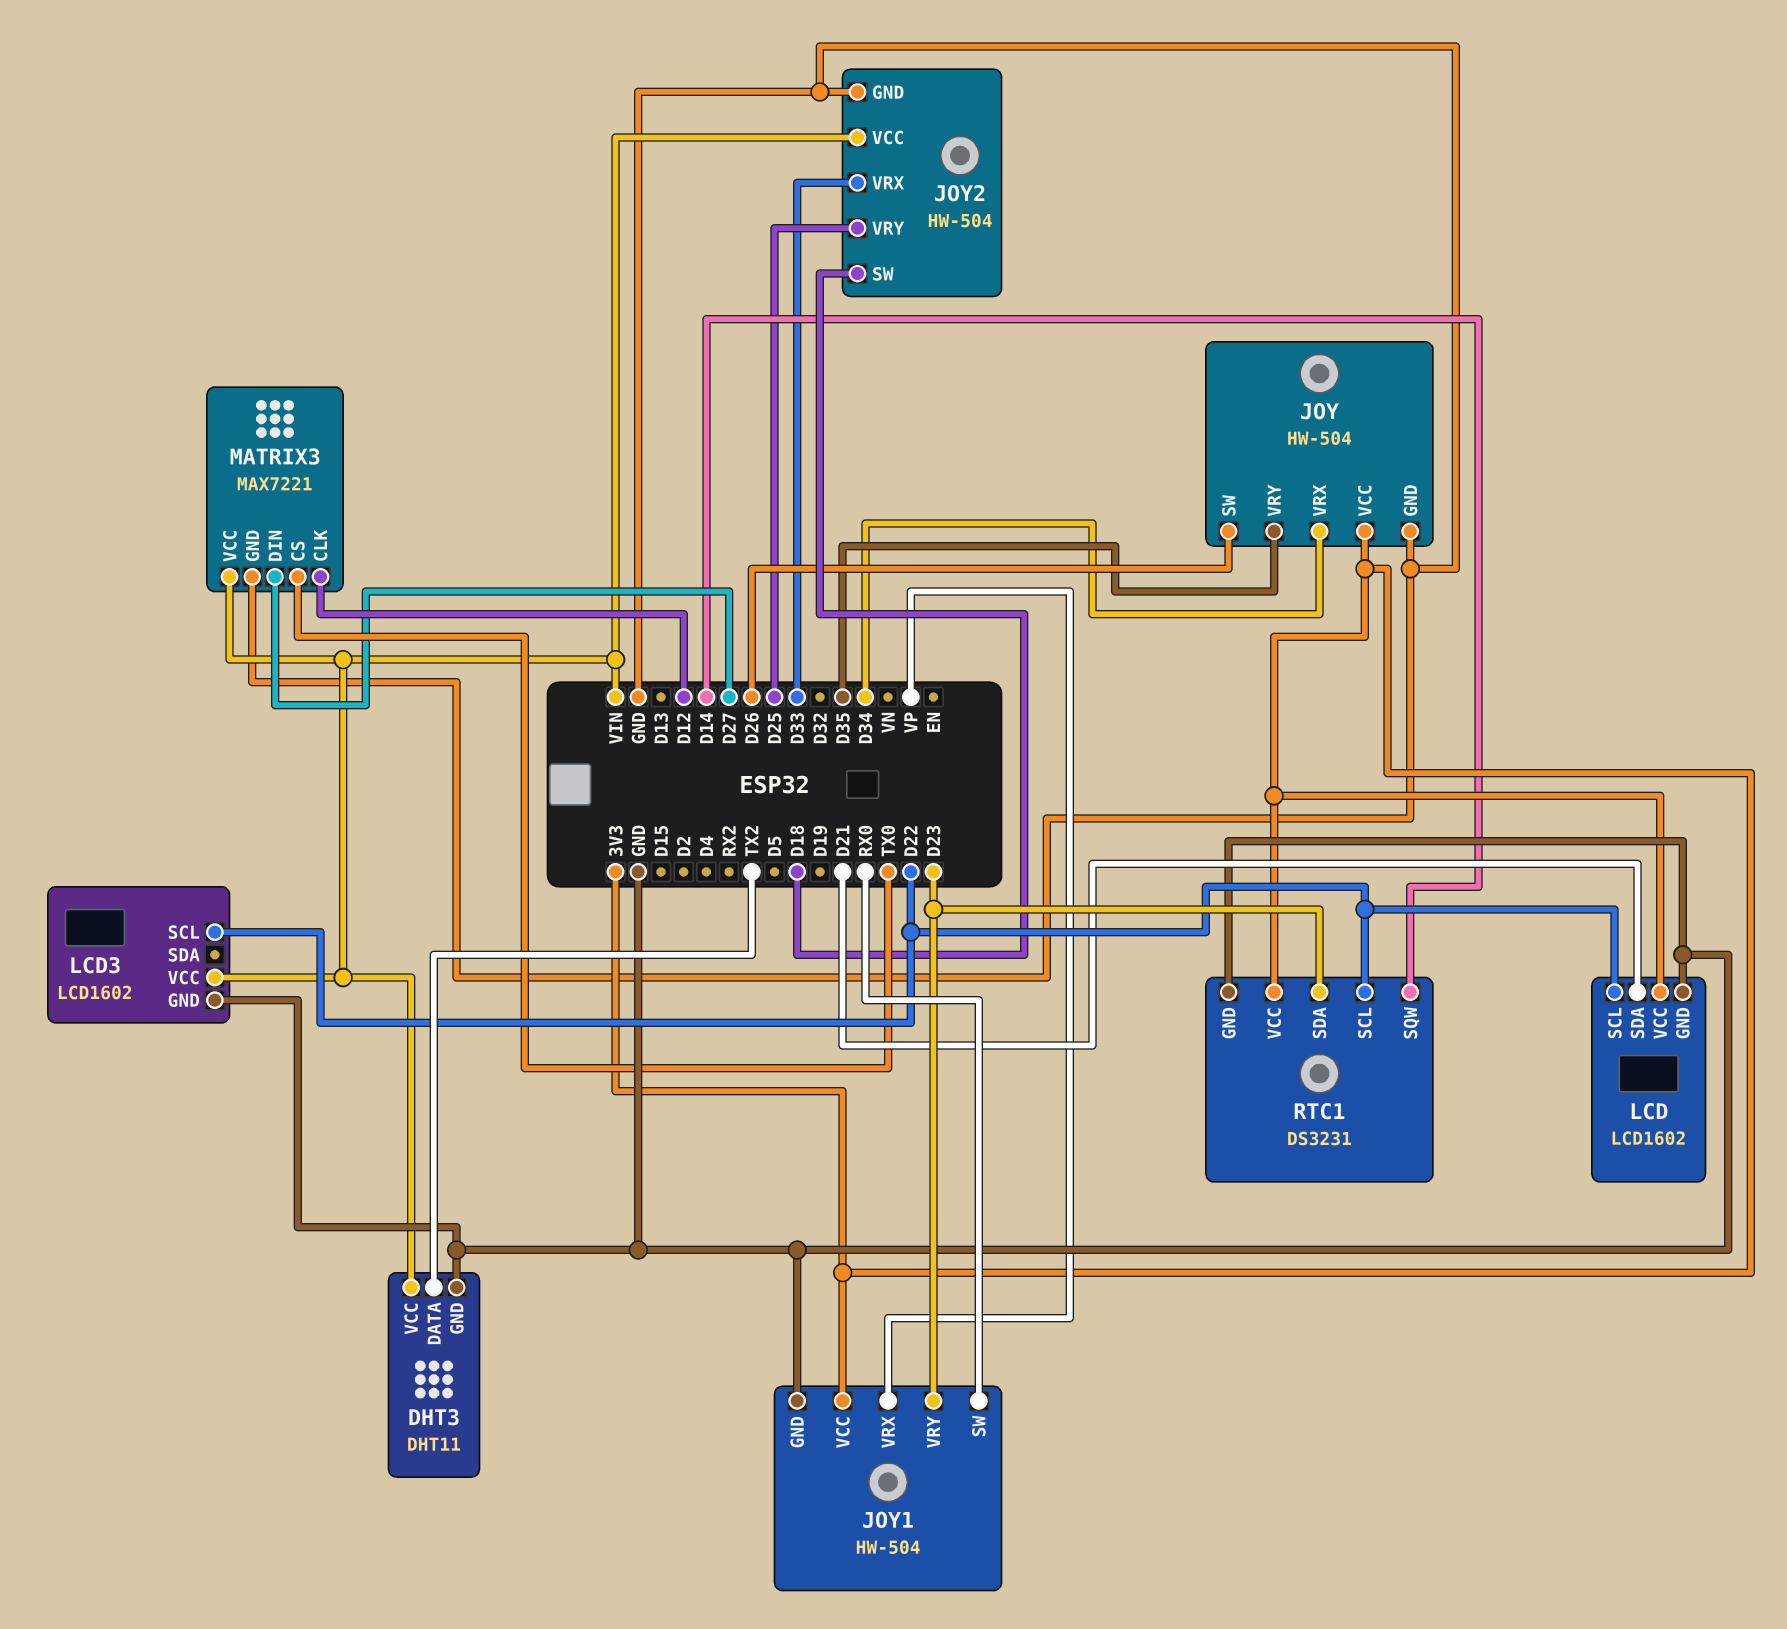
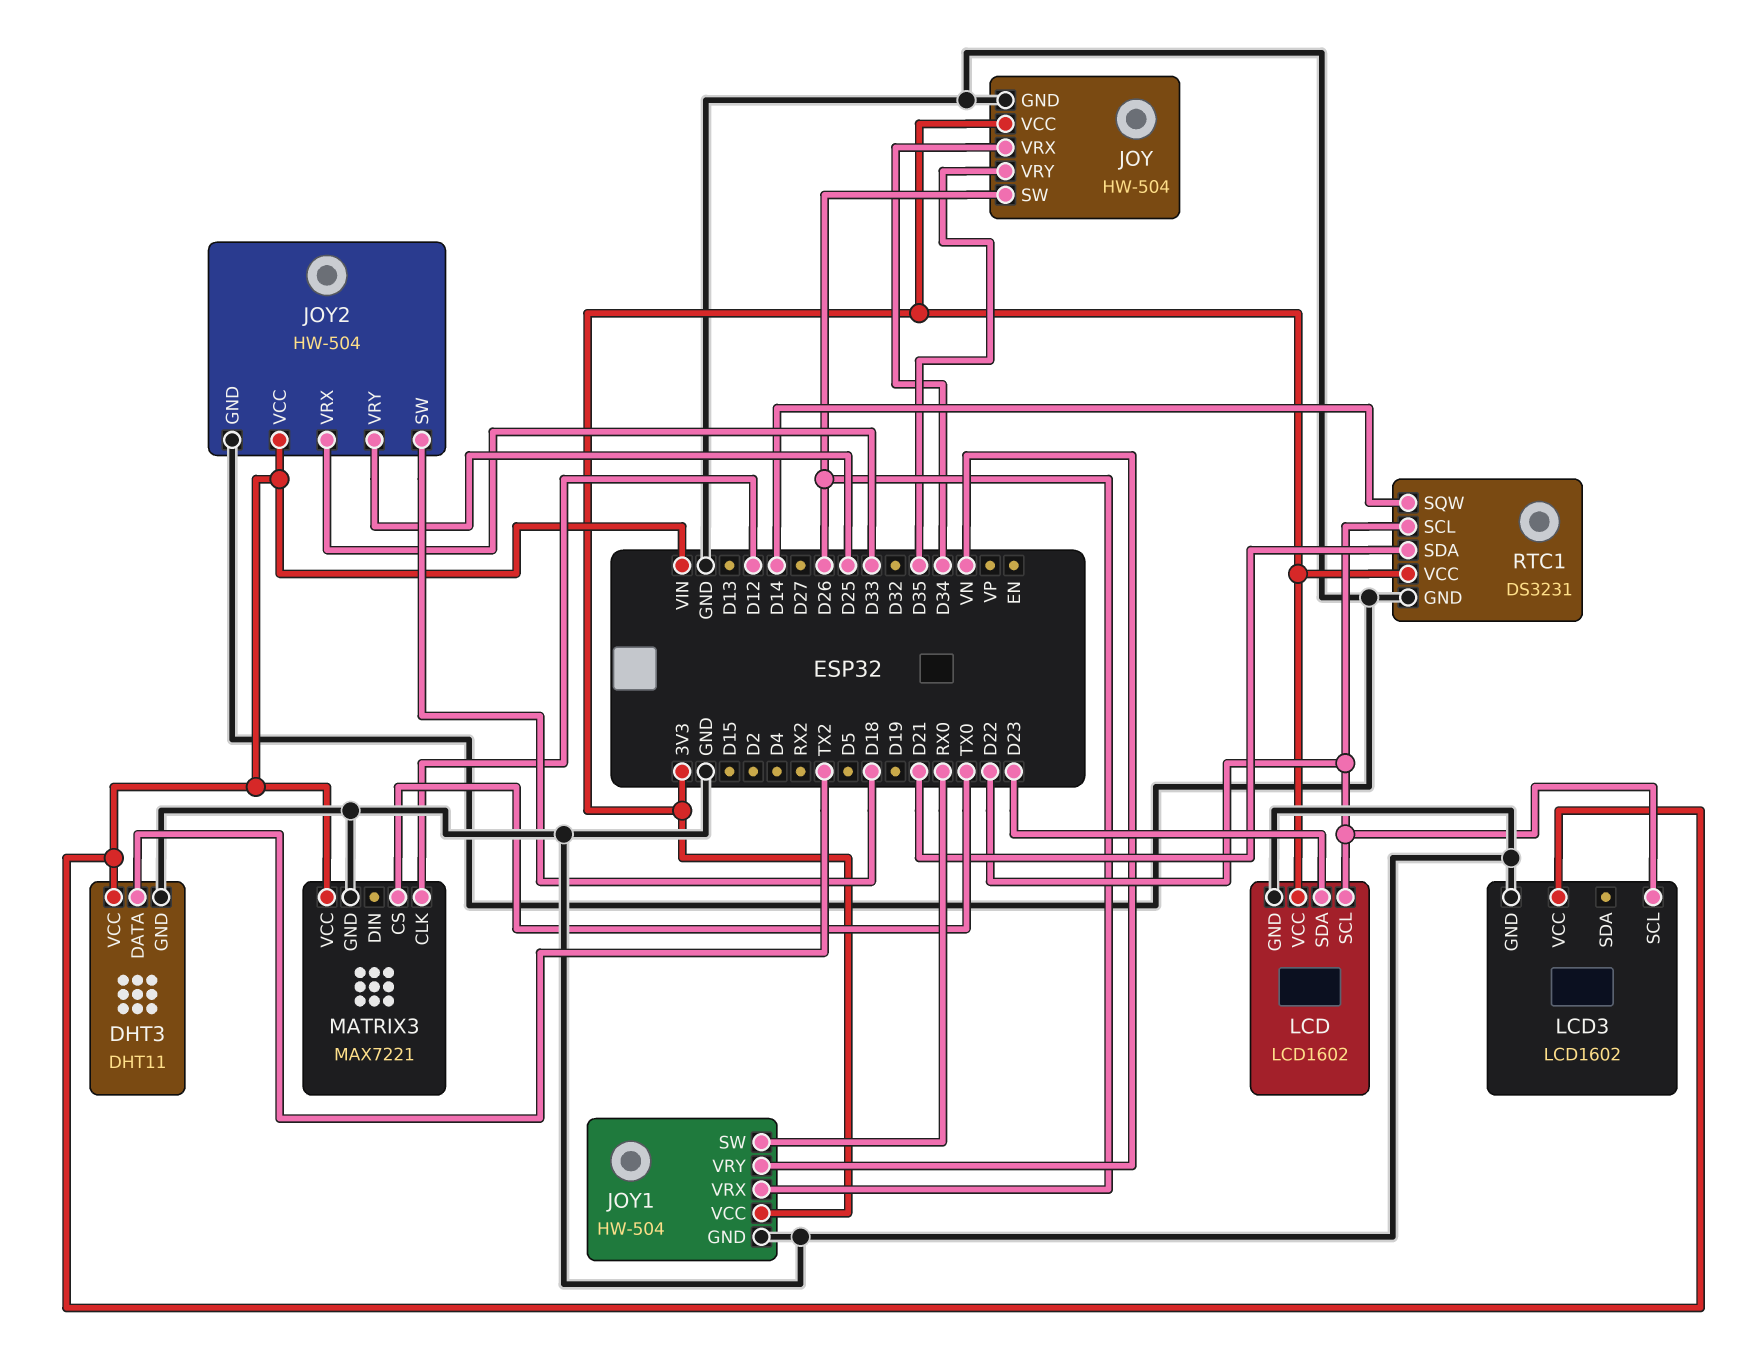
JOY1 pin VRX: VP -> D26
JOY1 pin VRY: D23 -> VN
LCD pin SDA: D21 -> D23
MATRIX3 pin DIN: D27 -> none
RTC1 pin SDA: D23 -> D21

